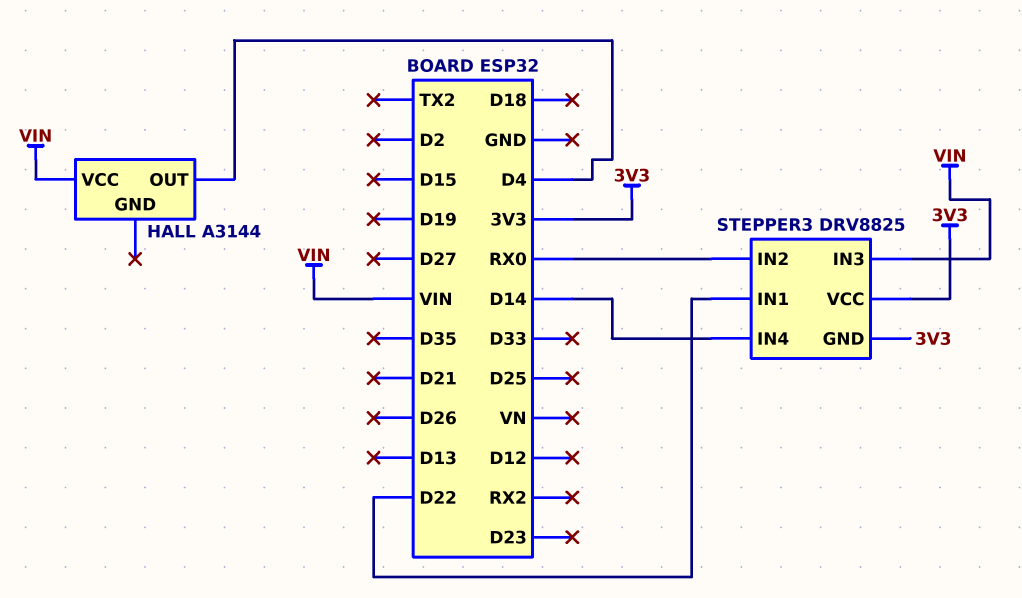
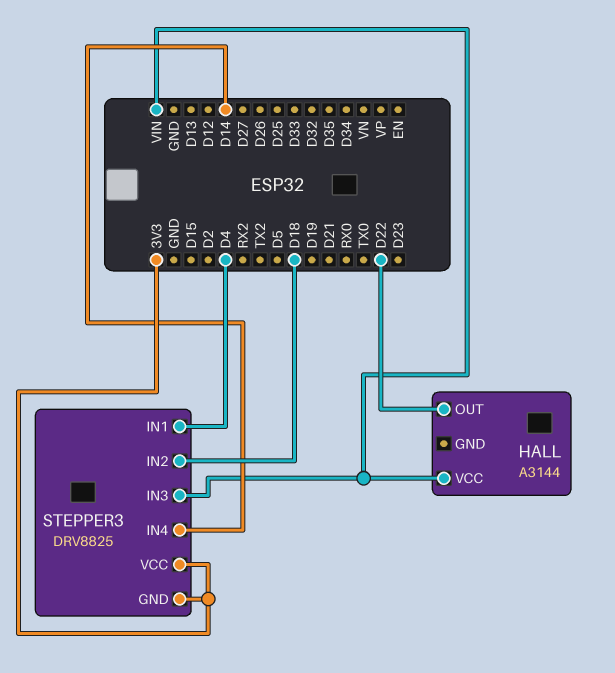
HALL pin OUT: D4 -> D22
STEPPER3 pin IN1: D22 -> D4
STEPPER3 pin IN2: RX0 -> D18

